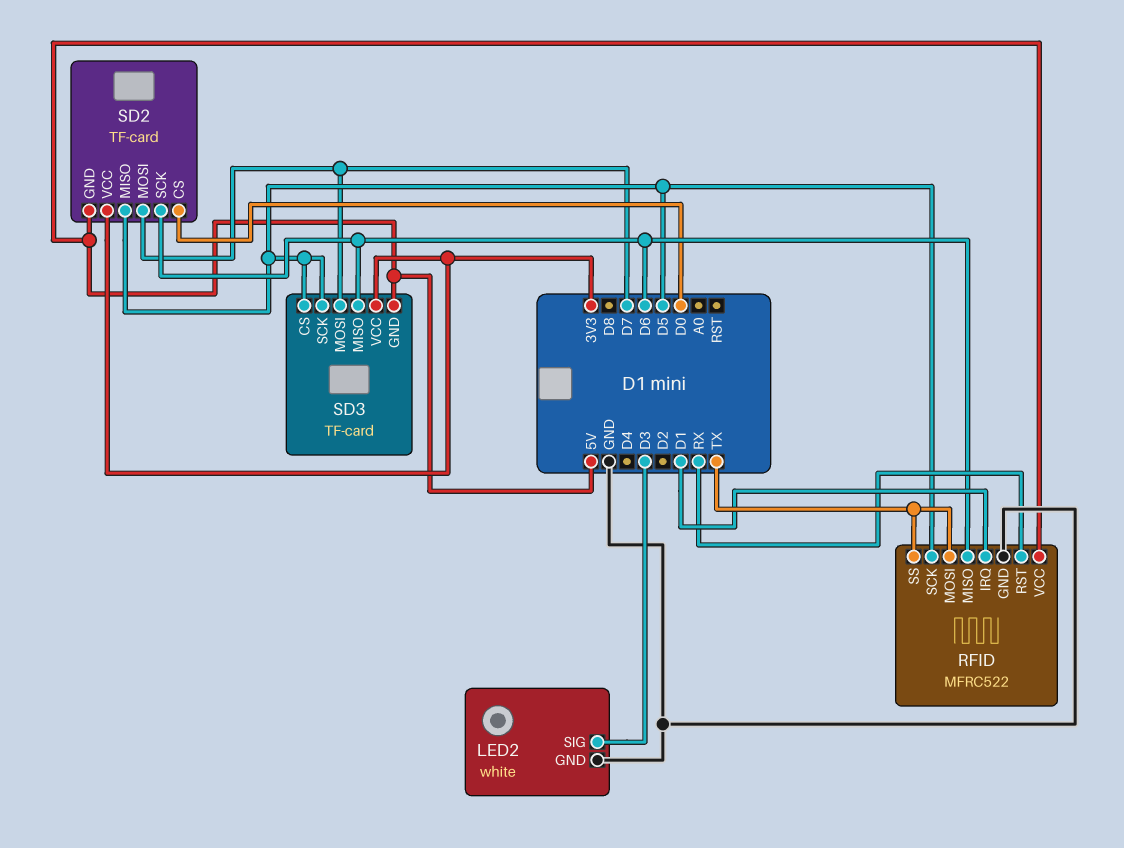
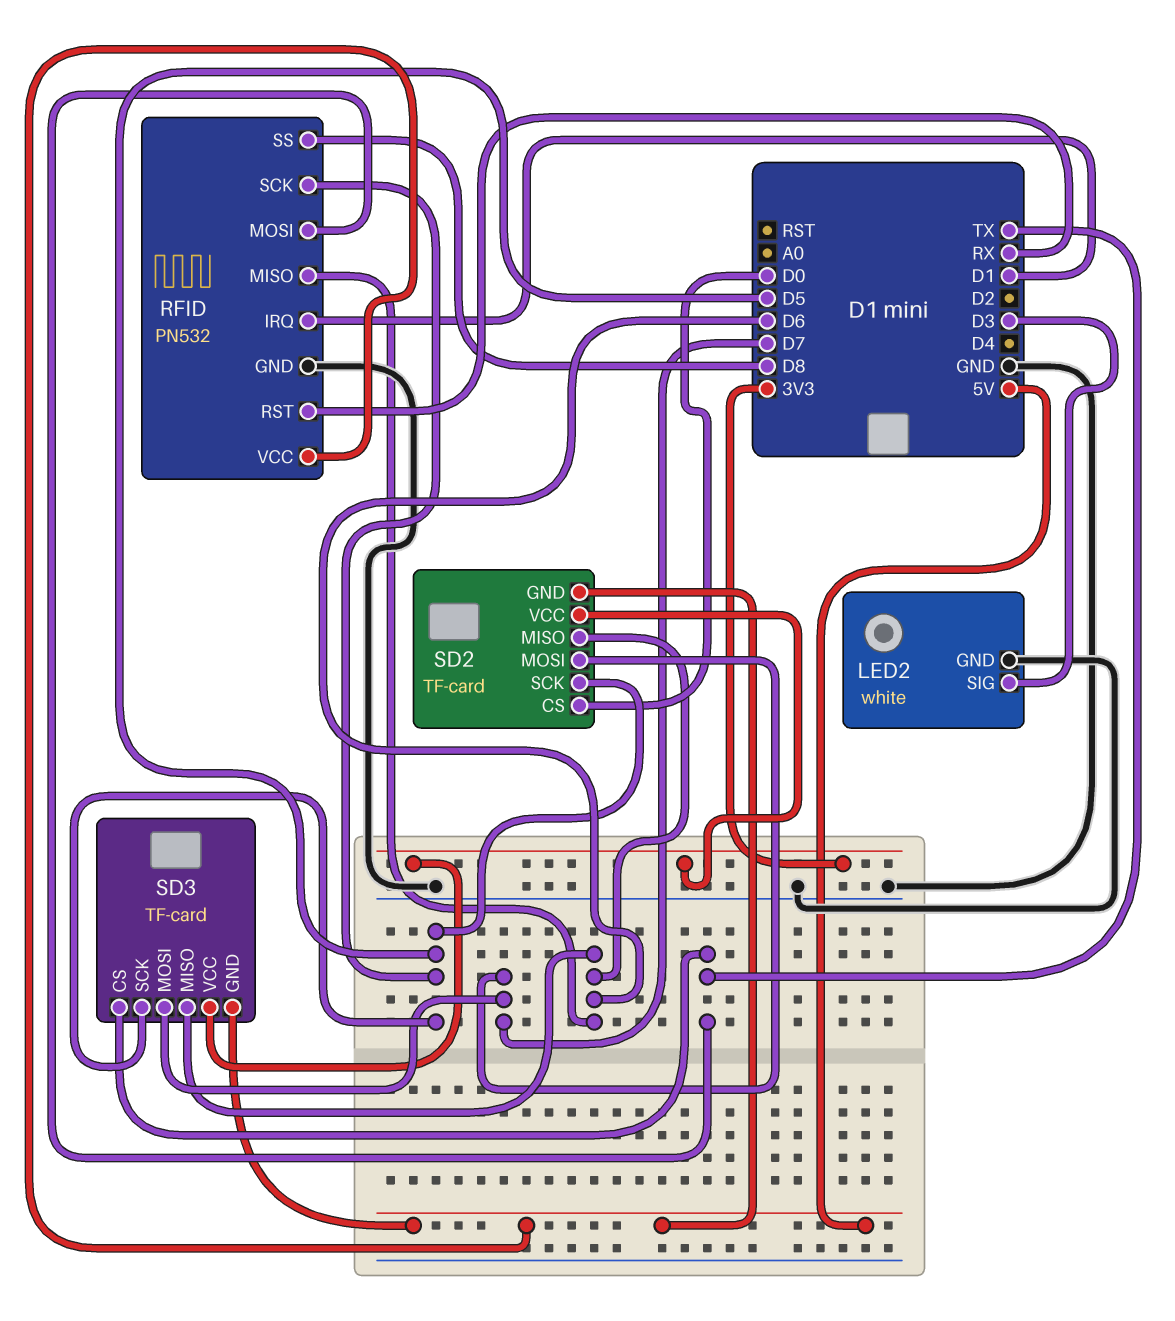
RFID: MFRC522 -> PN532
RFID pin SS: TX -> D8
SD2 pin MISO: D5 -> D6
SD2 pin SCK: D6 -> D5
SD3 pin CS: D5 -> TX

